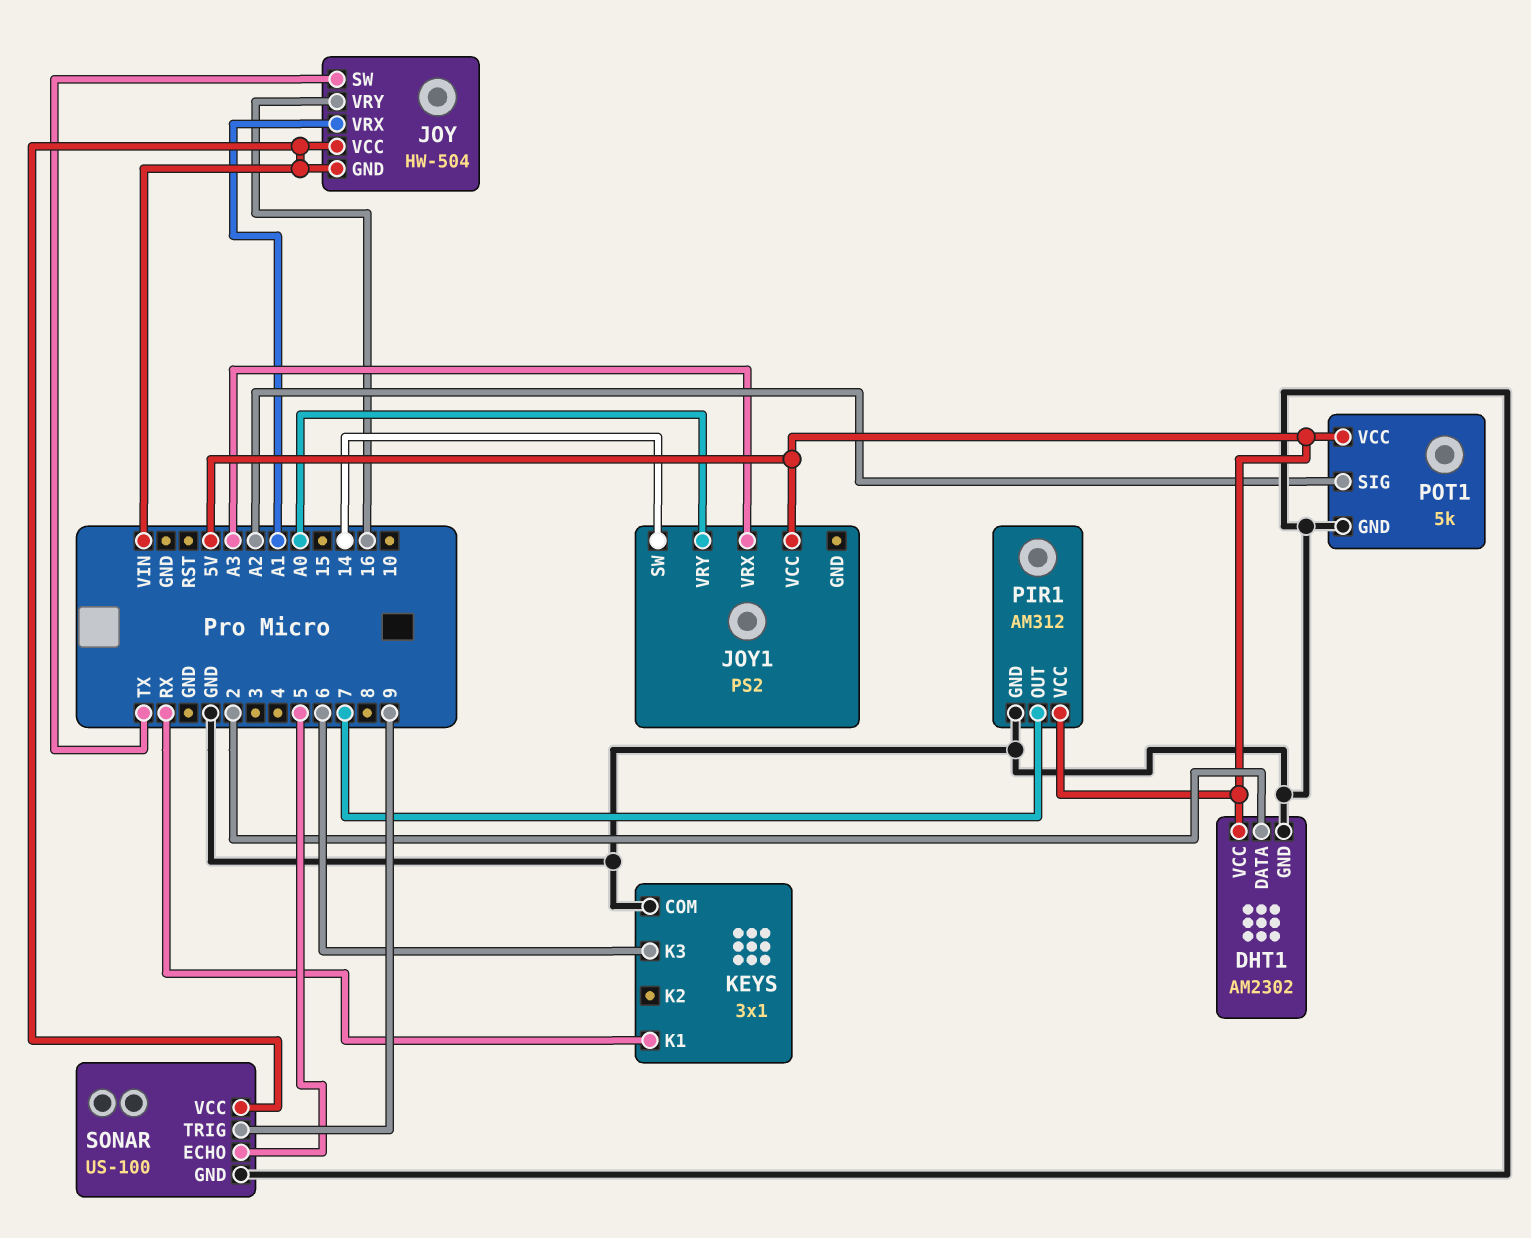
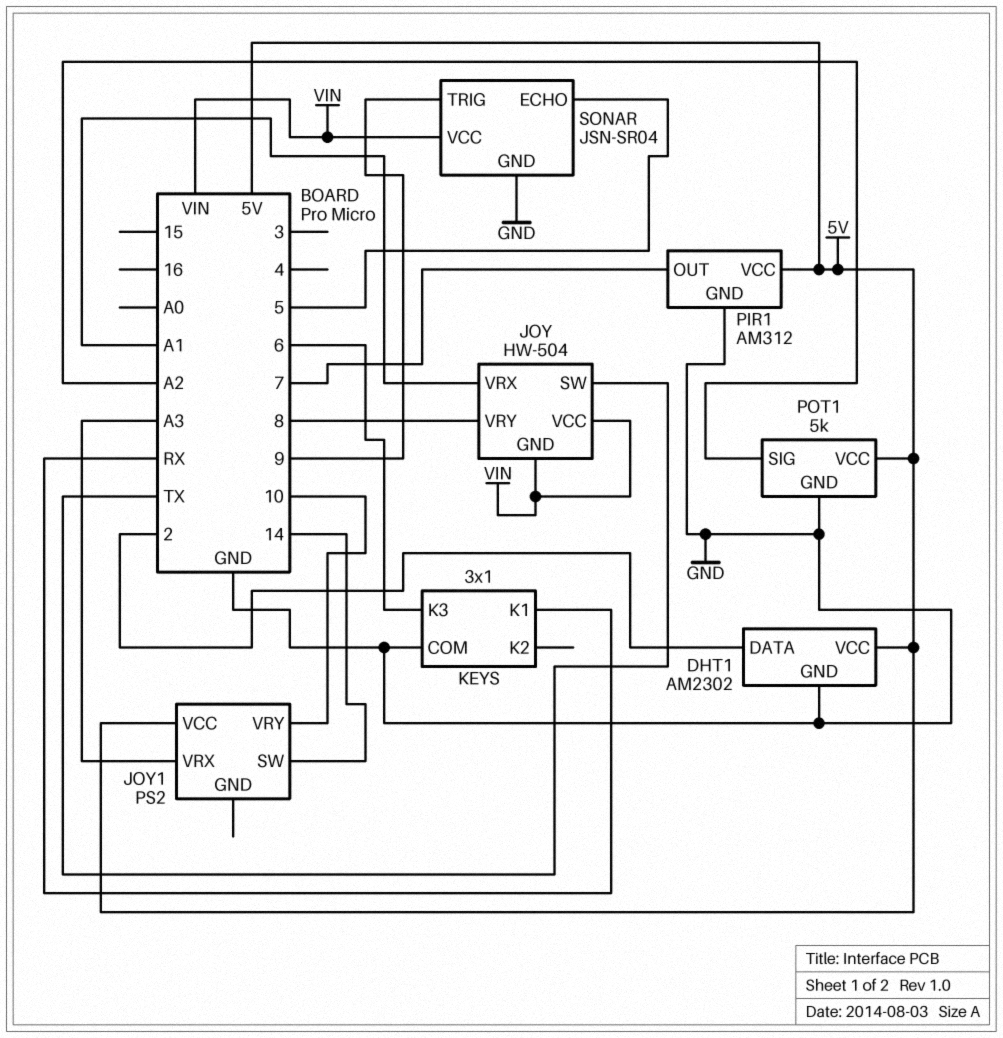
JOY pin VRY: 16 -> 8
JOY1 pin VRY: A0 -> 10
SONAR: US-100 -> JSN-SR04

